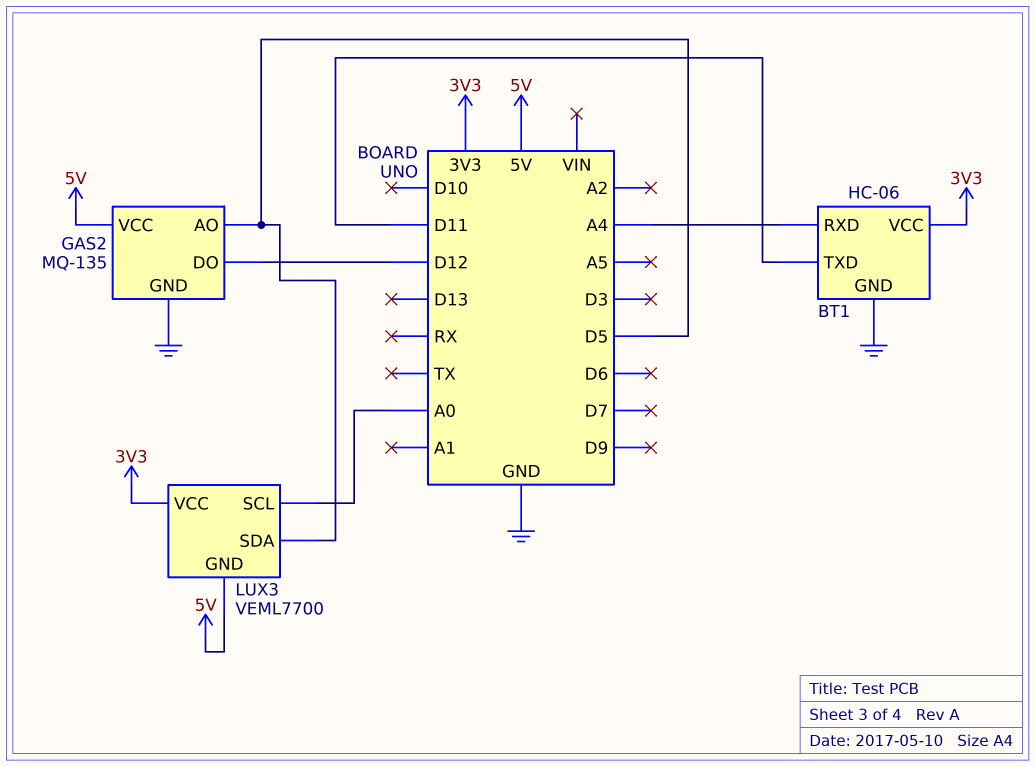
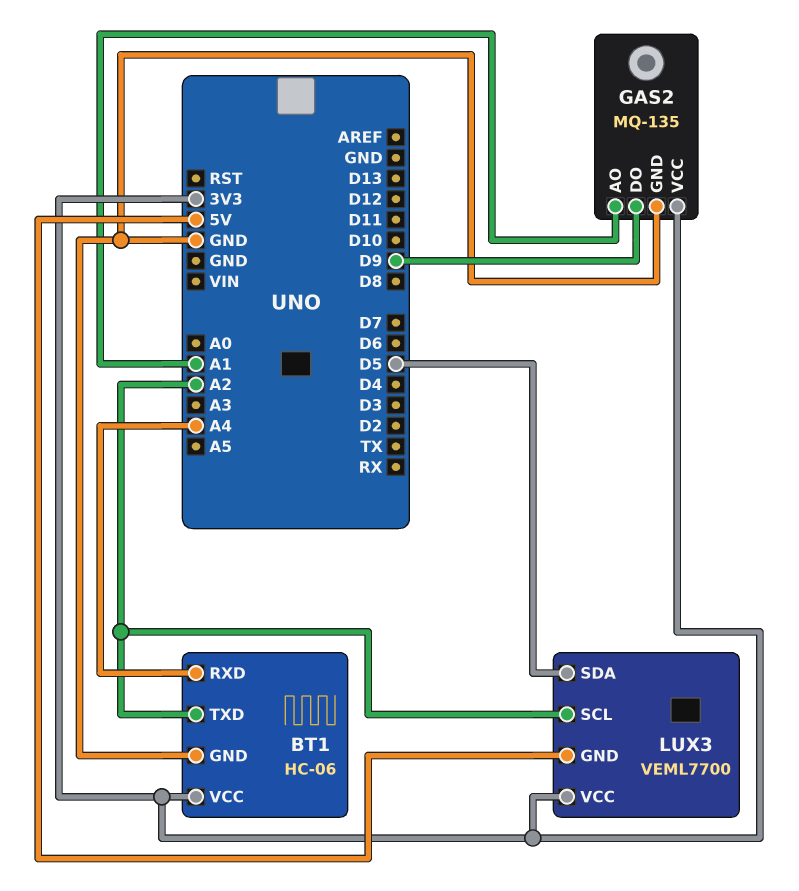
BT1 pin TXD: D11 -> A2
GAS2 pin AO: D5 -> A1
GAS2 pin DO: D12 -> D9
GAS2 pin VCC: 5V -> 3V3
LUX3 pin SCL: A0 -> A2

